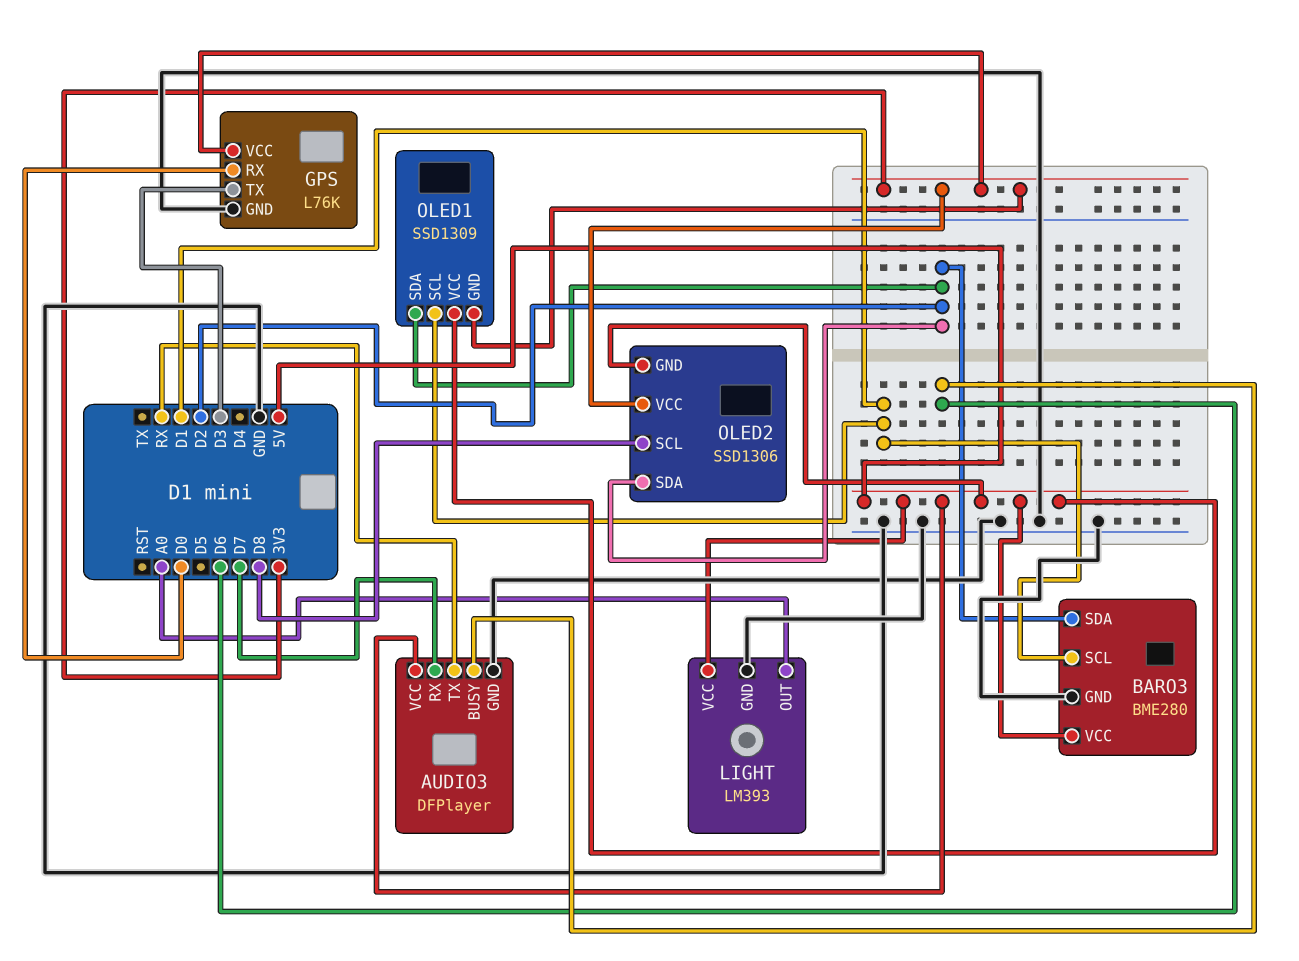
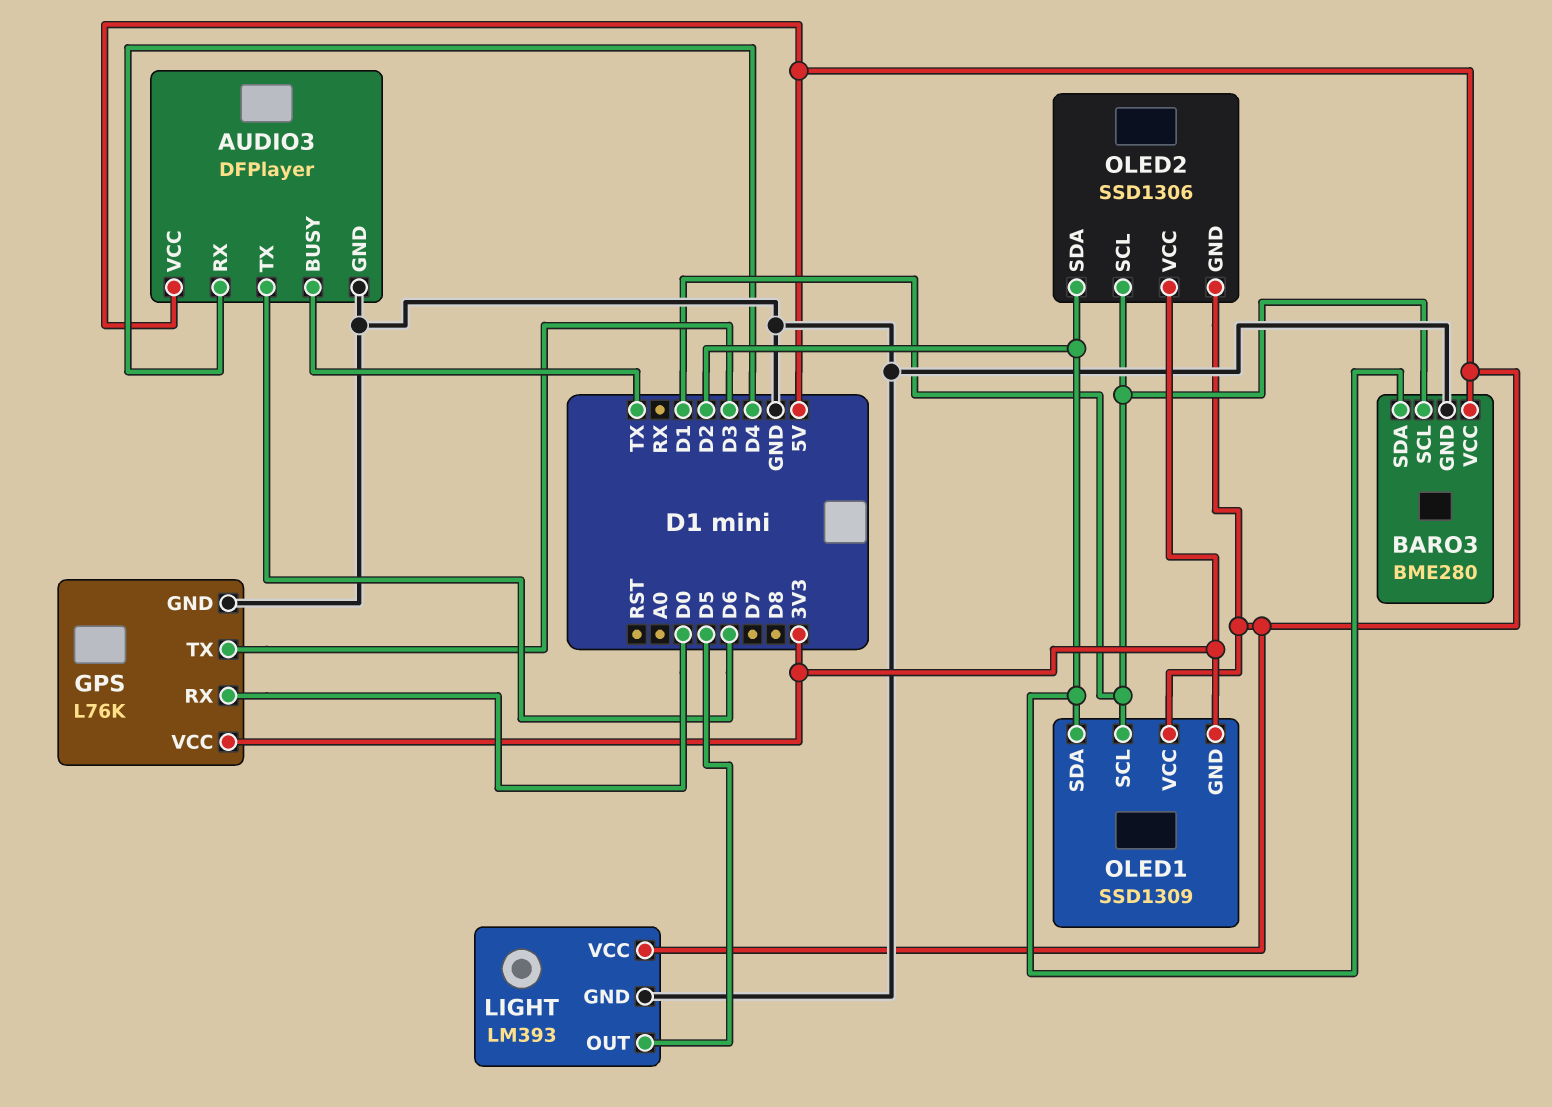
AUDIO3 pin BUSY: D6 -> TX
AUDIO3 pin RX: D7 -> D4
AUDIO3 pin TX: RX -> D6
LIGHT pin OUT: A0 -> D5
OLED2 pin SCL: D8 -> D1

